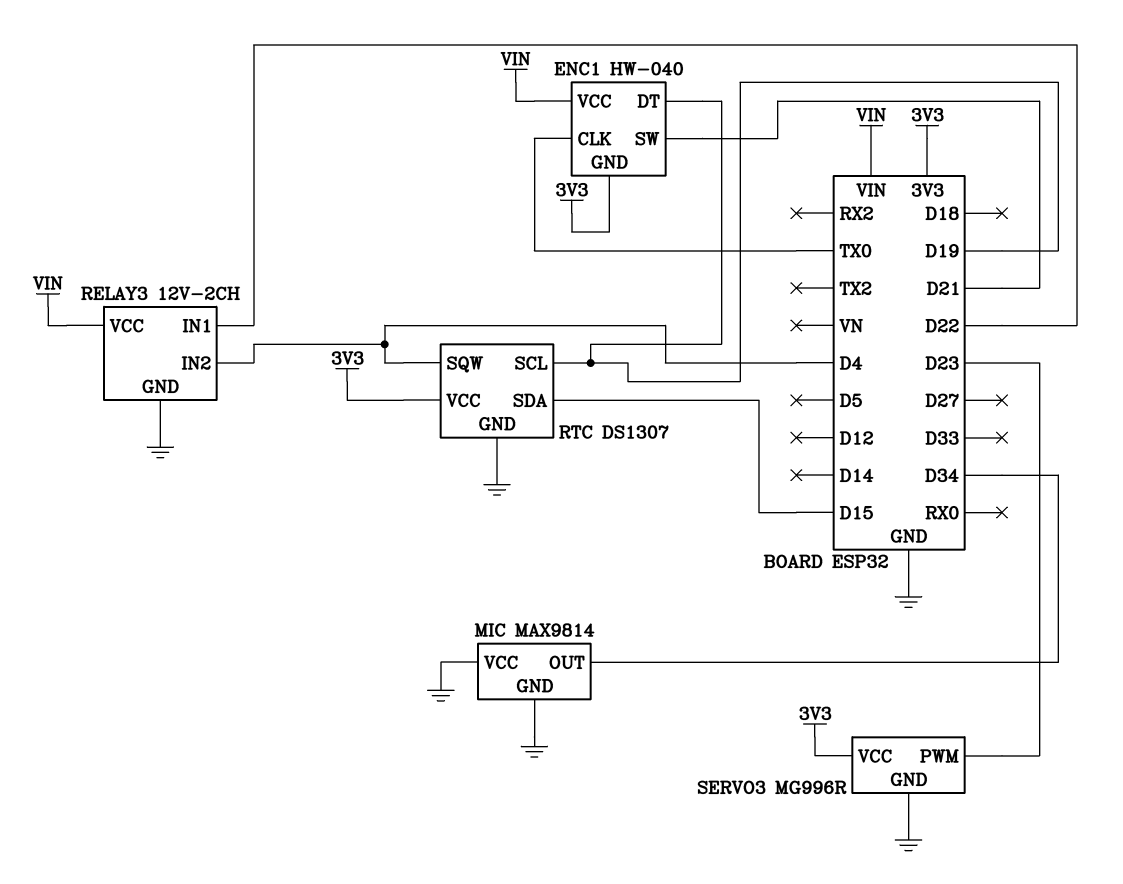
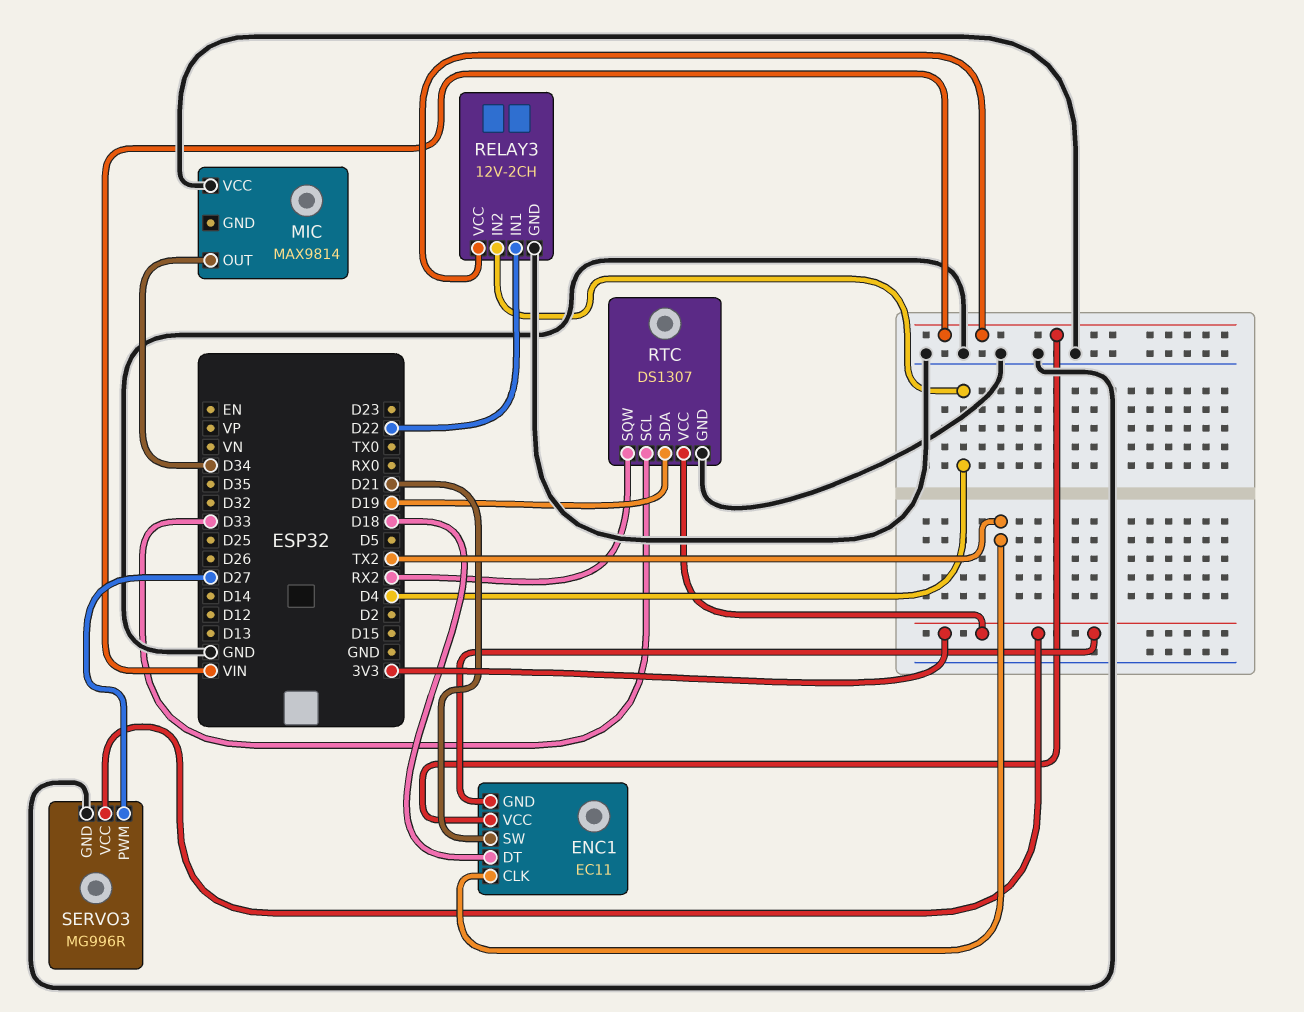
ENC1: HW-040 -> EC11
ENC1 pin CLK: TX0 -> TX2
ENC1 pin DT: D19 -> D18
MIC pin GND: GND -> none
RTC pin SCL: D19 -> D33
RTC pin SDA: D15 -> D19
RTC pin SQW: D4 -> RX2
SERVO3 pin PWM: D23 -> D27

